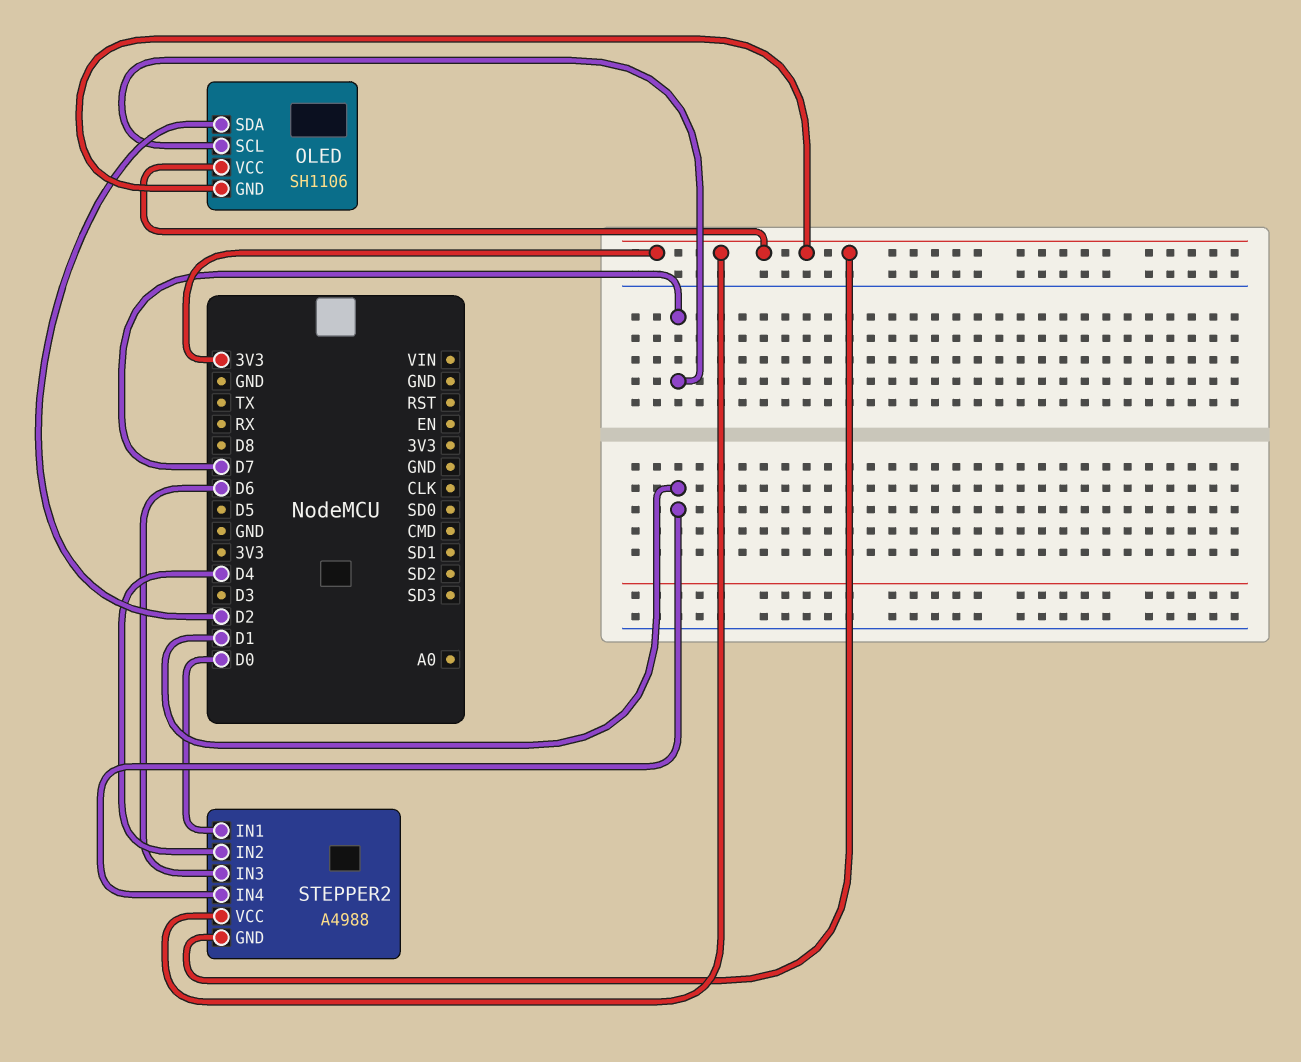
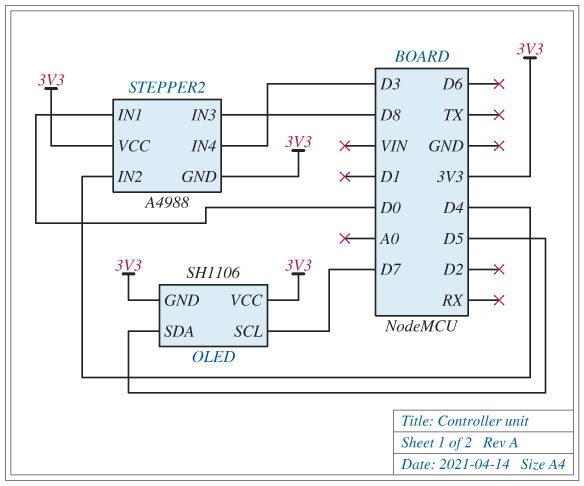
OLED pin SDA: D2 -> D5
STEPPER2 pin IN3: D6 -> D8
STEPPER2 pin IN4: D1 -> D3

